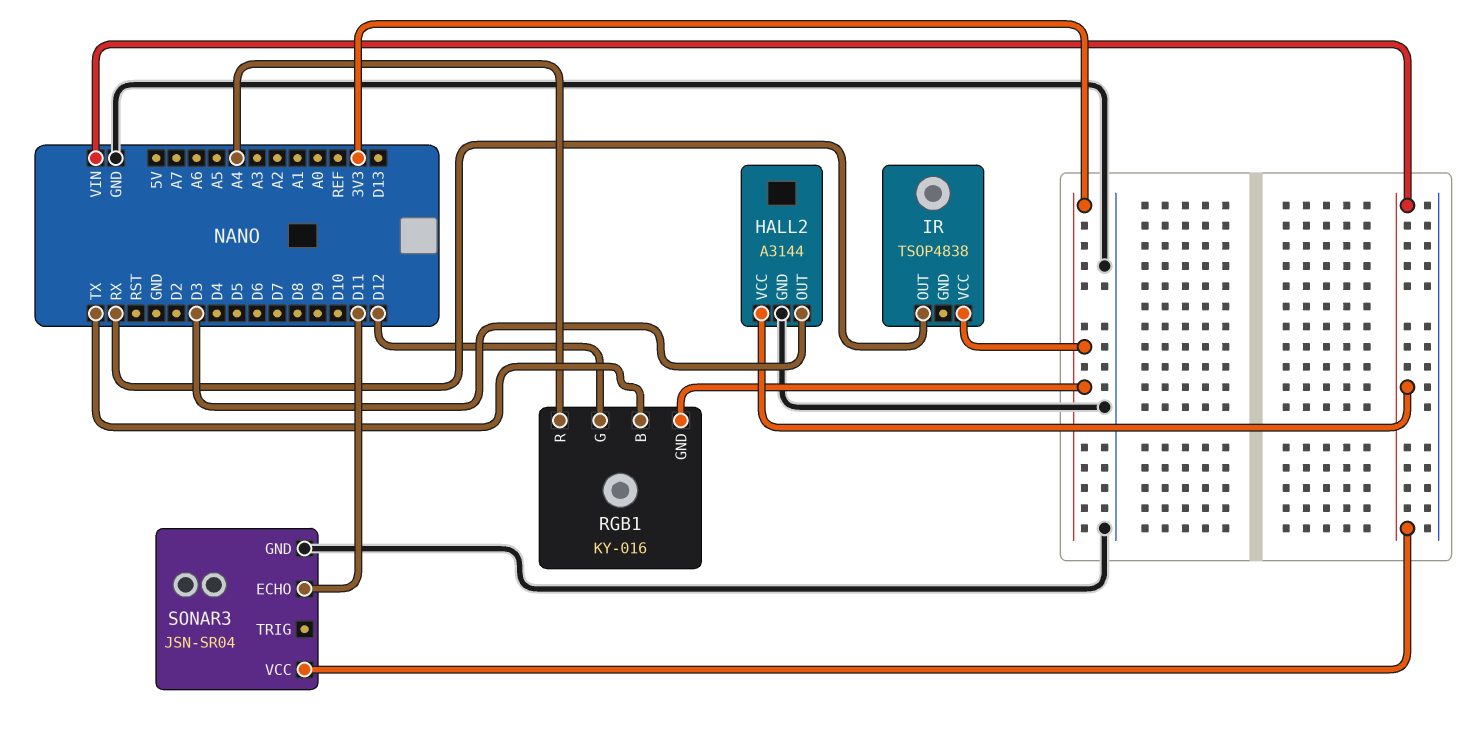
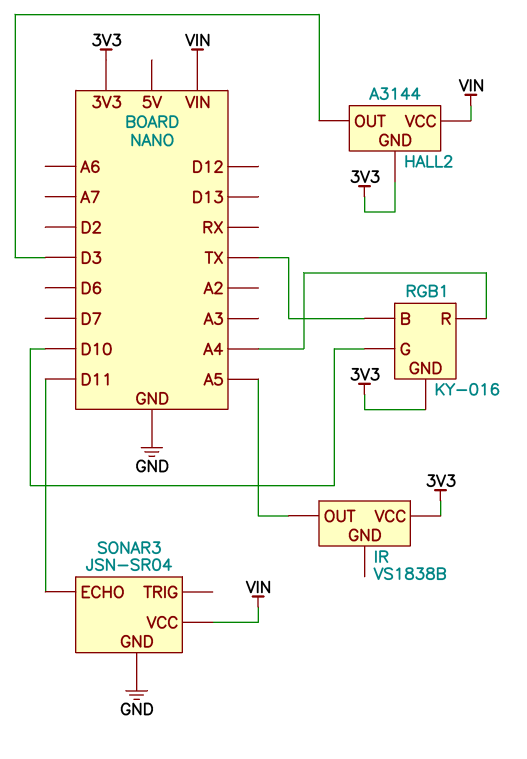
HALL2 pin GND: GND -> 3V3
IR: TSOP4838 -> VS1838B
IR pin OUT: RX -> A5
RGB1 pin G: D12 -> D10

